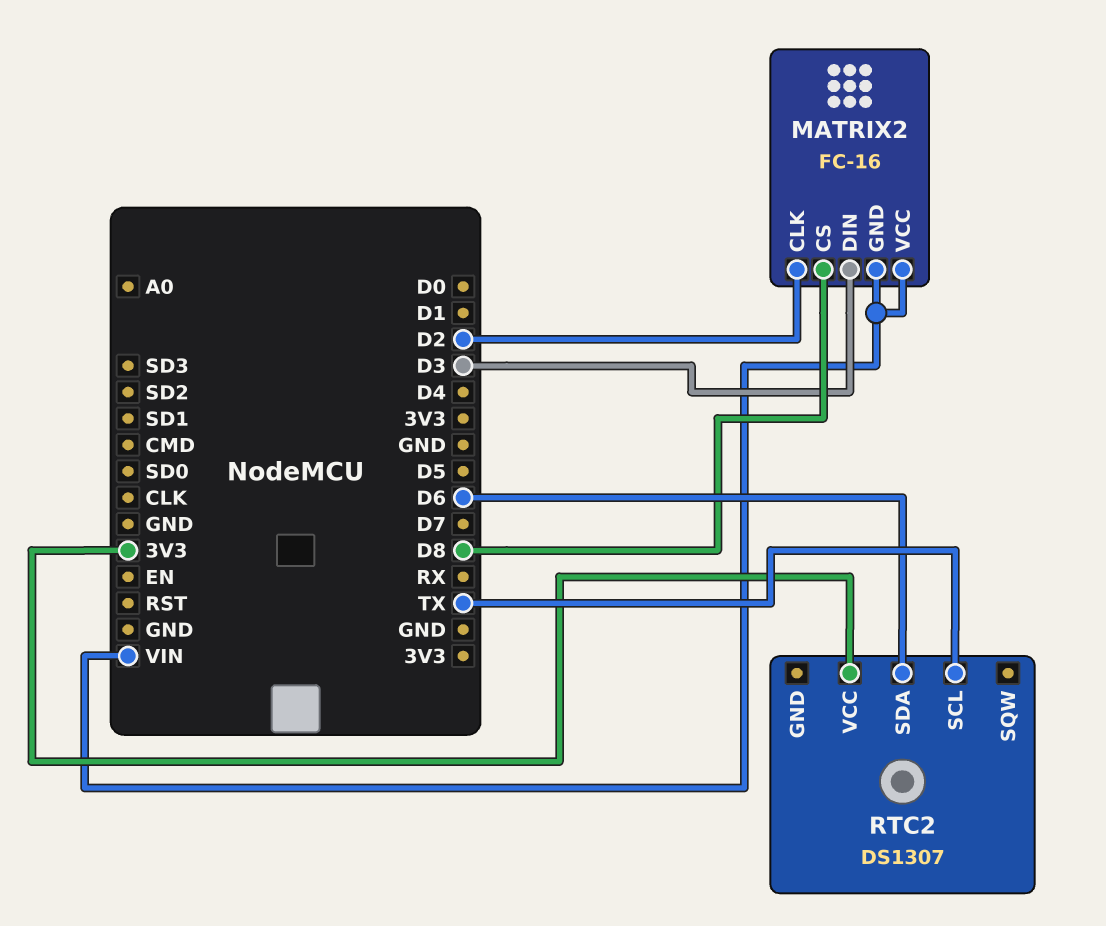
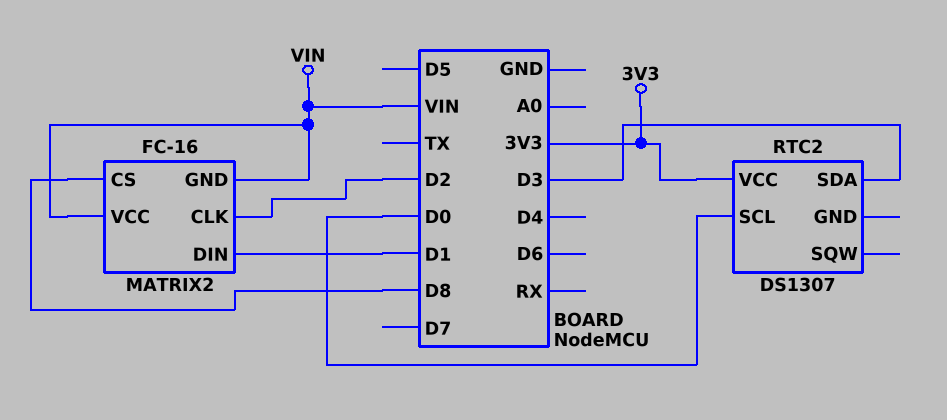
MATRIX2 pin DIN: D3 -> D1
RTC2 pin SCL: TX -> D0
RTC2 pin SDA: D6 -> D3

